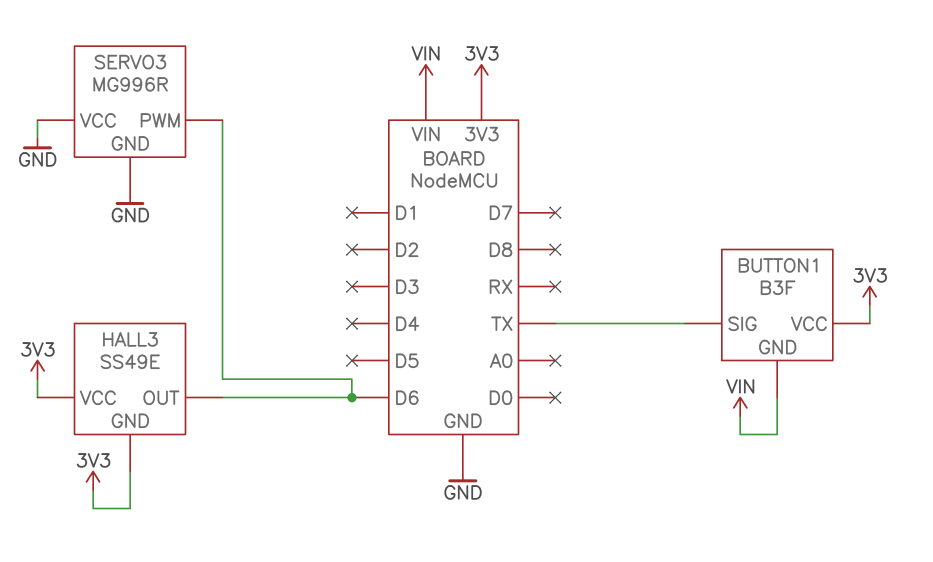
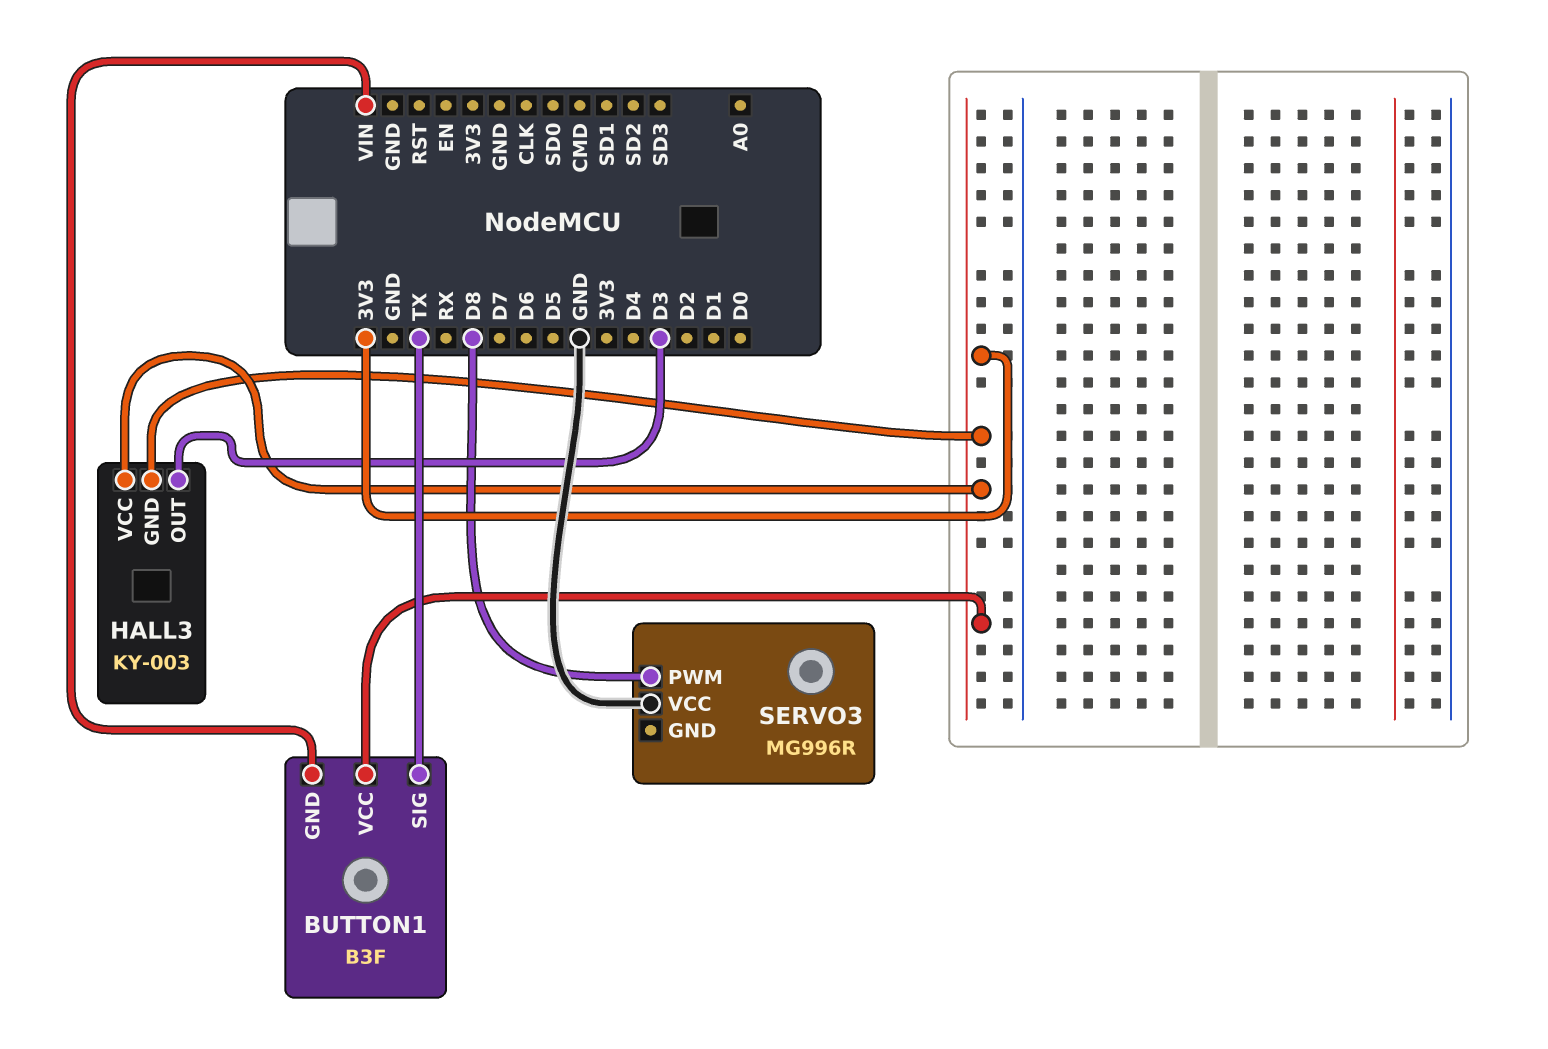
HALL3: SS49E -> KY-003
HALL3 pin OUT: D6 -> D3
SERVO3 pin GND: GND -> none
SERVO3 pin PWM: D6 -> D8

